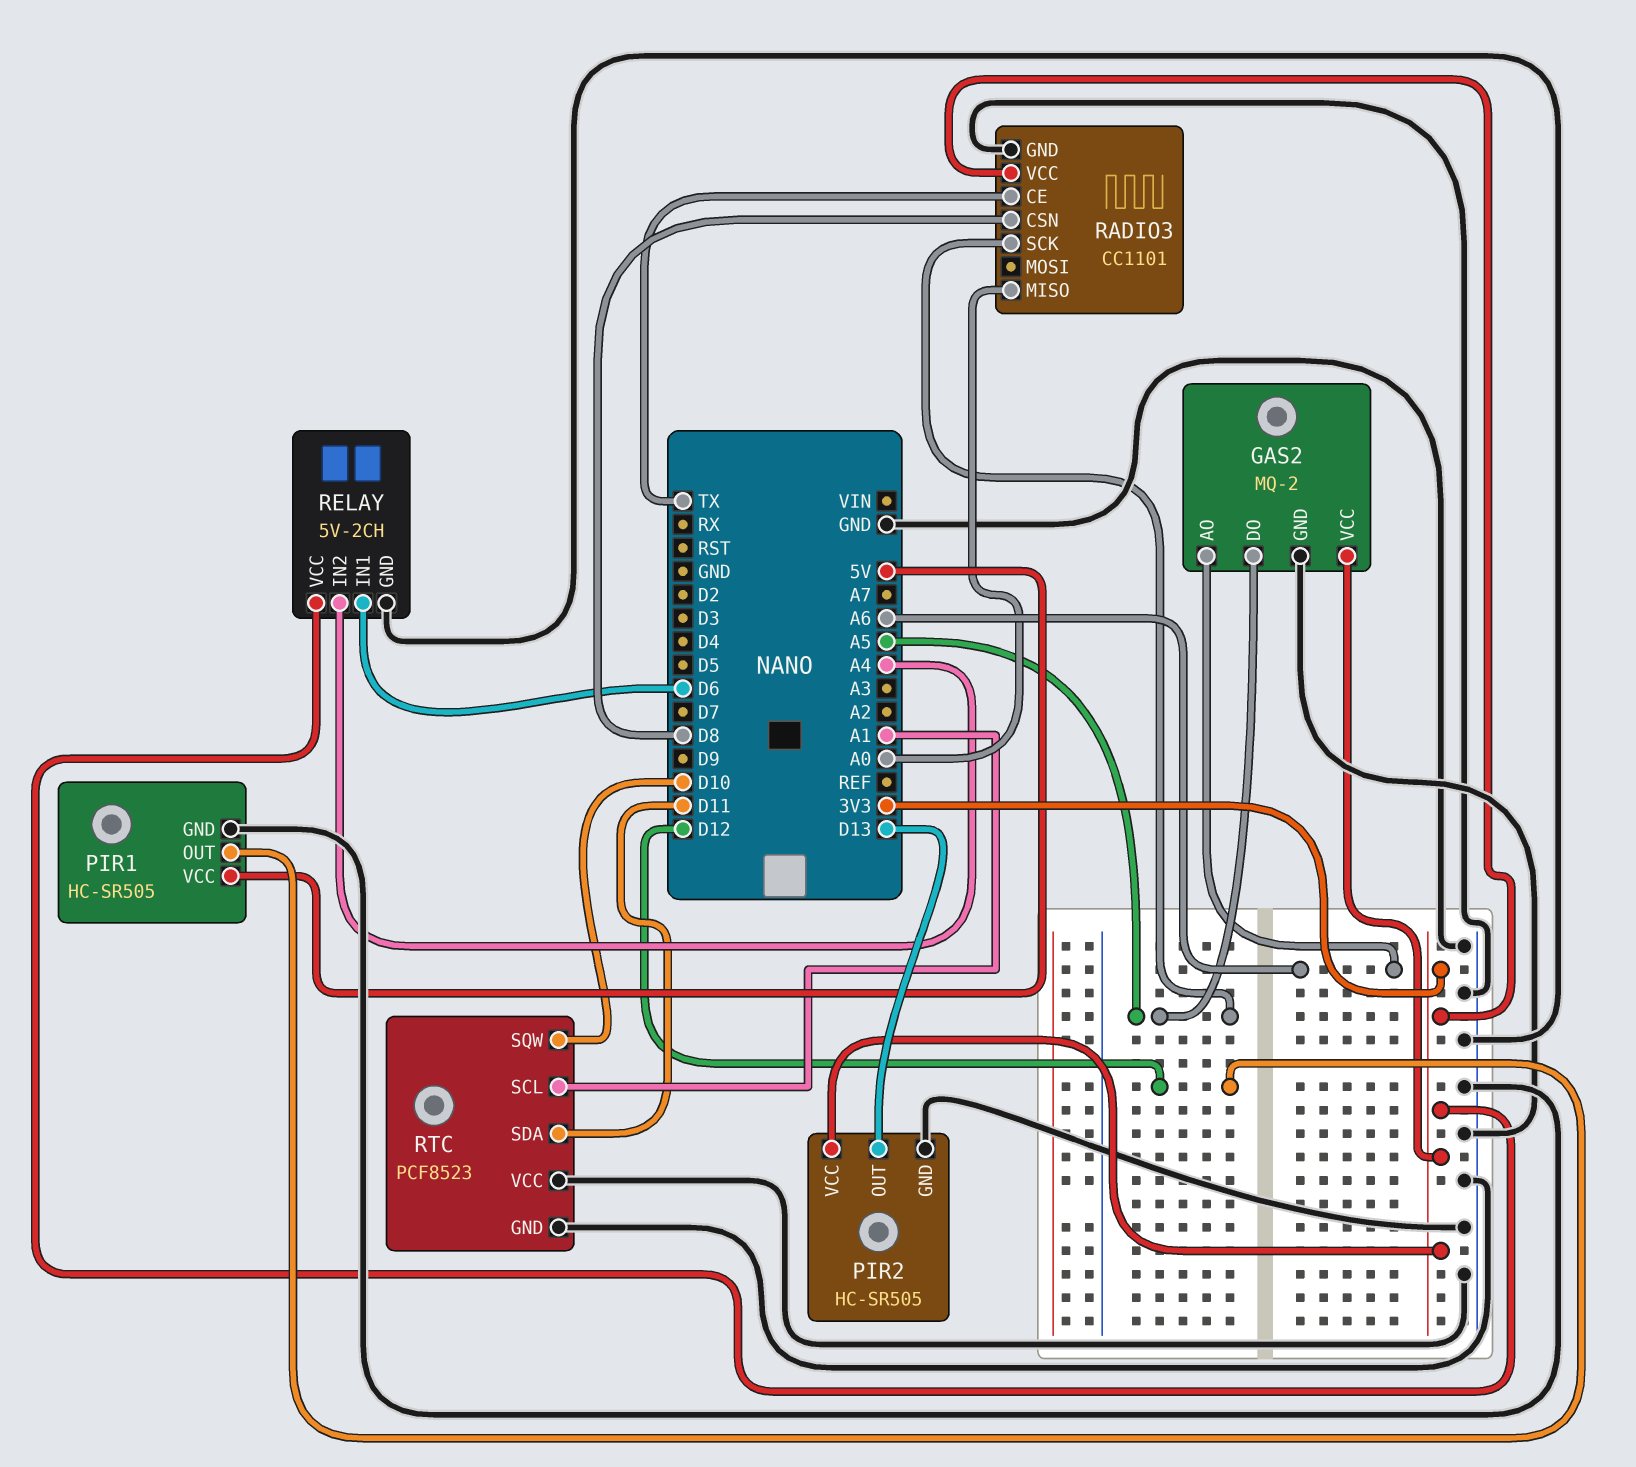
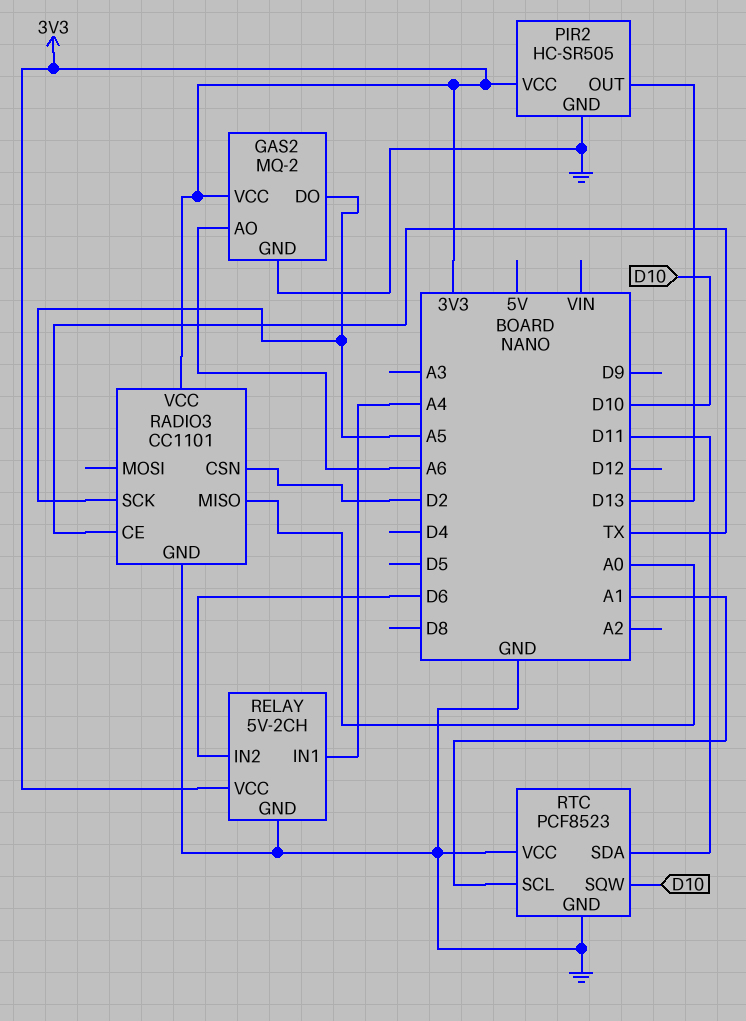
PIR1: HC-SR505 -> none
PIR1 pin GND: GND -> none
PIR1 pin OUT: D12 -> none
PIR1 pin VCC: 5V -> none
RADIO3 pin CSN: D8 -> D2
RELAY pin IN1: D6 -> A4
RELAY pin IN2: A4 -> D6

